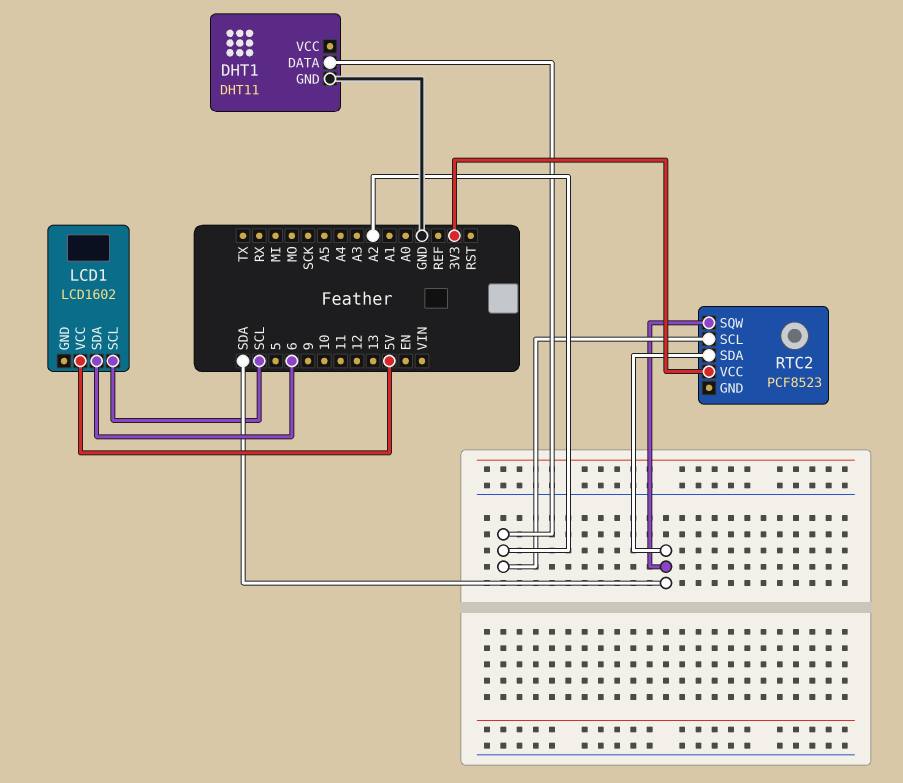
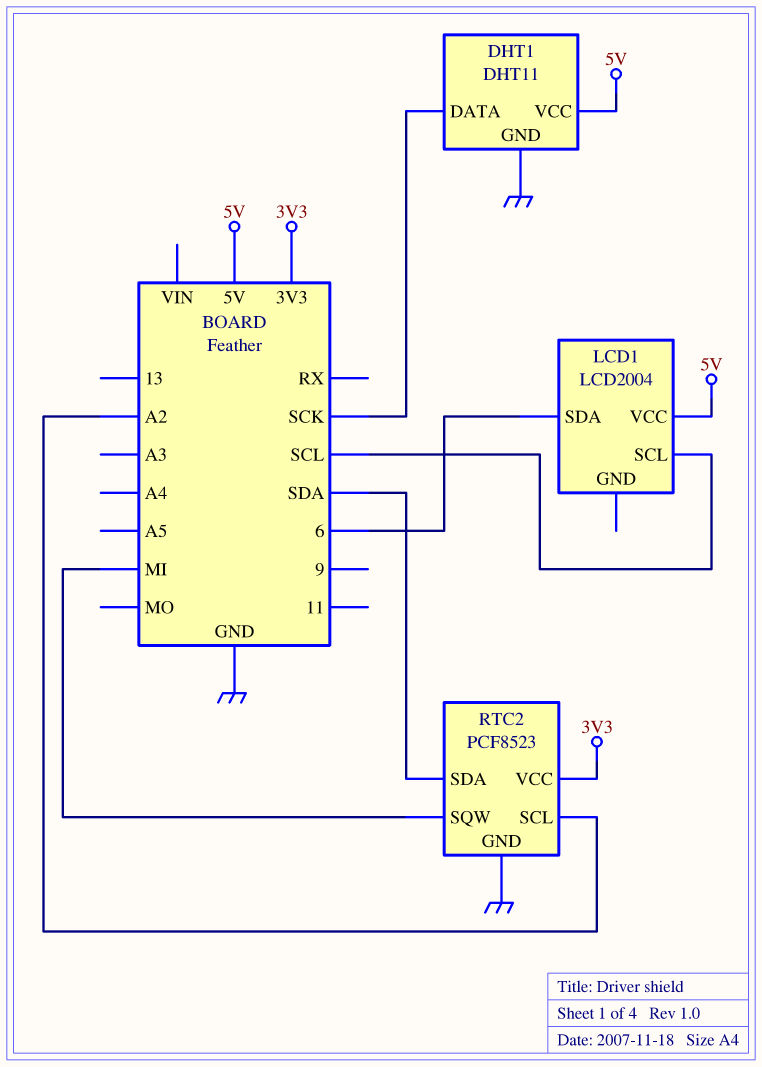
DHT1 pin DATA: A2 -> SCK
DHT1 pin VCC: none -> 5V
LCD1: LCD1602 -> LCD2004
RTC2 pin GND: none -> GND
RTC2 pin SQW: SDA -> MI

